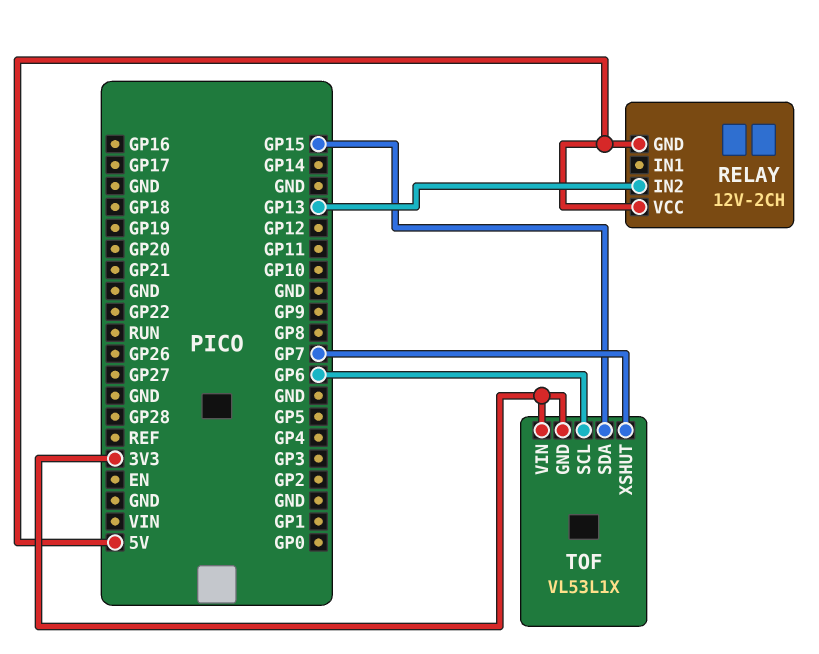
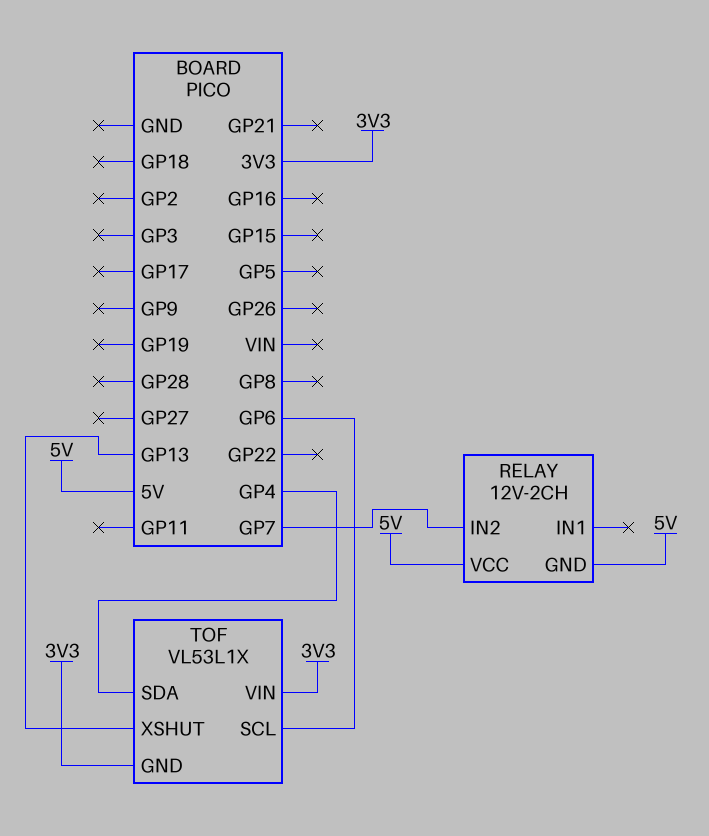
RELAY pin IN2: GP13 -> GP7
TOF pin SDA: GP15 -> GP4
TOF pin XSHUT: GP7 -> GP13

